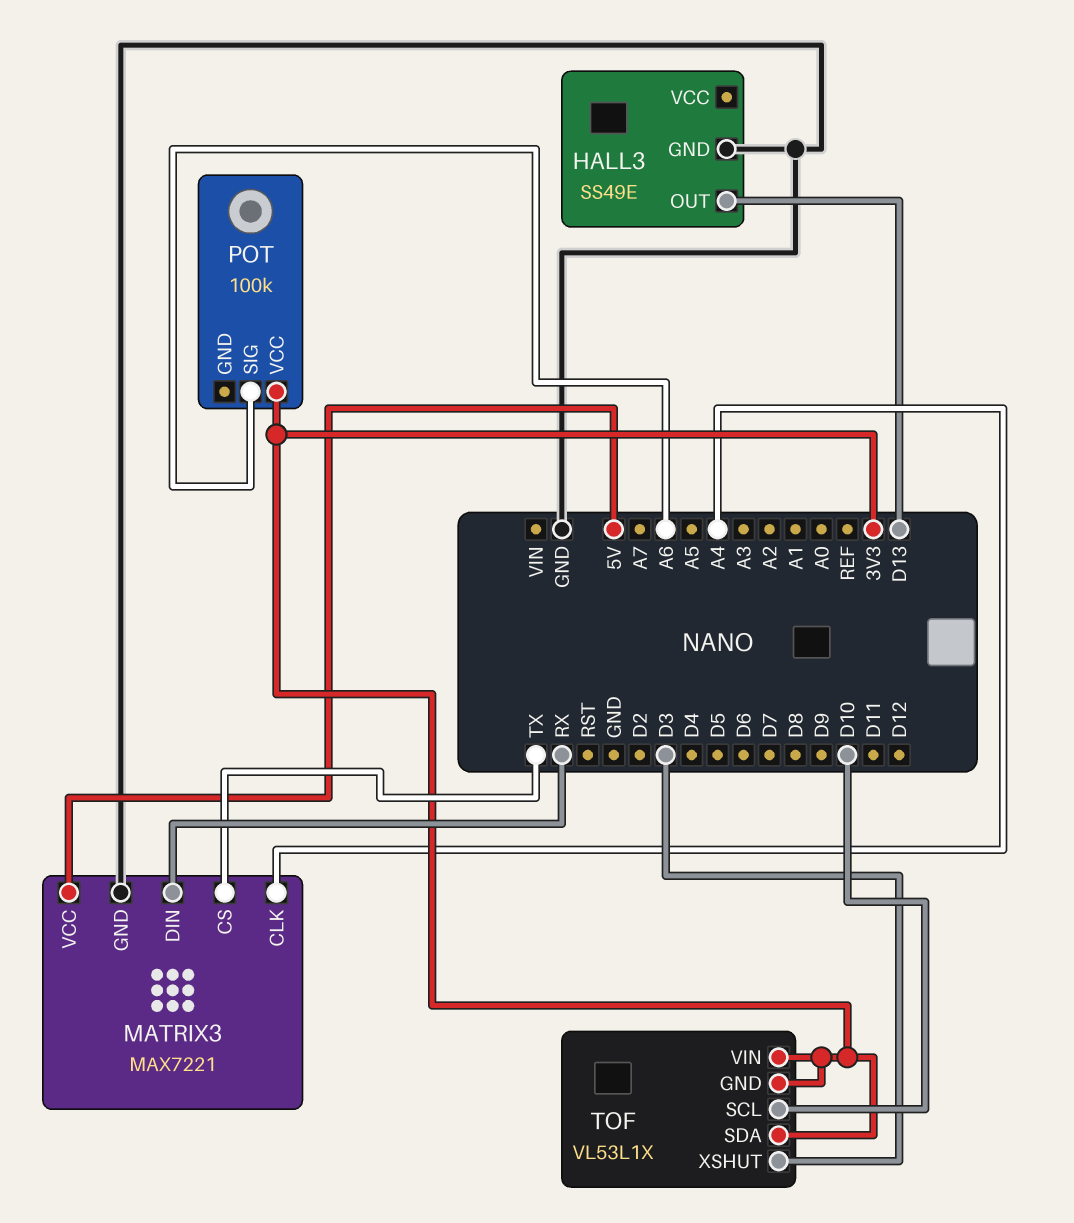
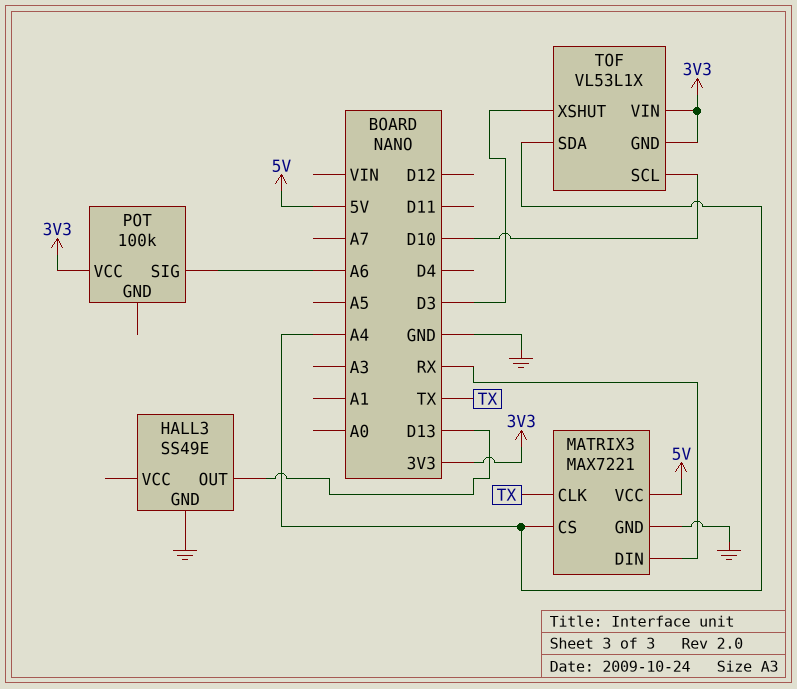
MATRIX3 pin CLK: A4 -> TX
MATRIX3 pin CS: TX -> A4
TOF pin SDA: 3V3 -> A4

